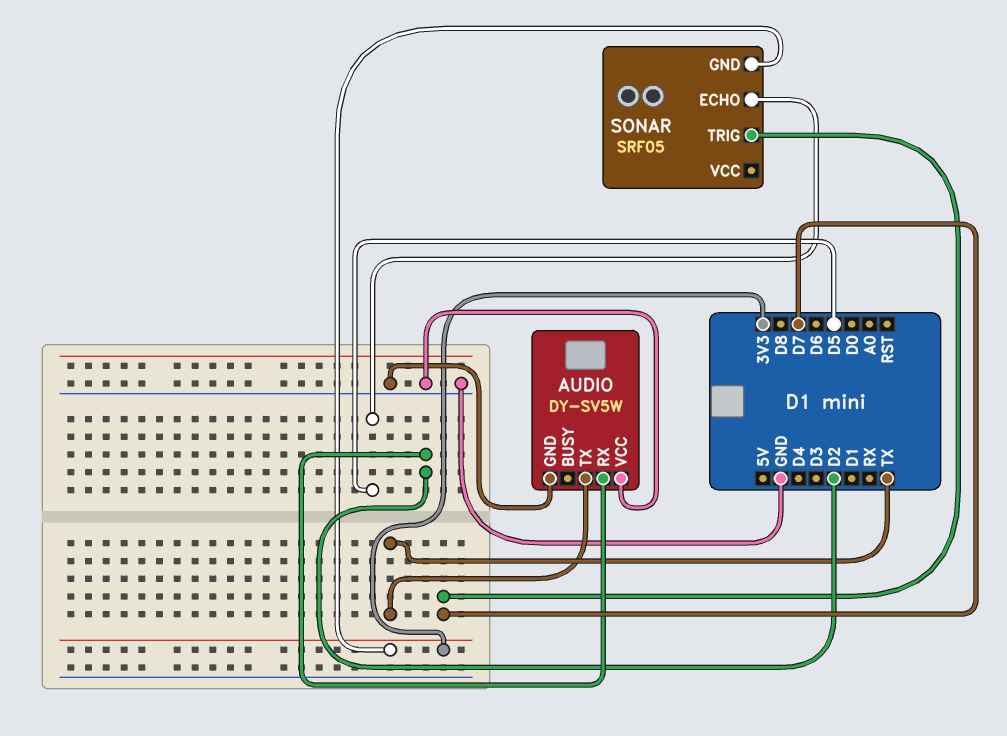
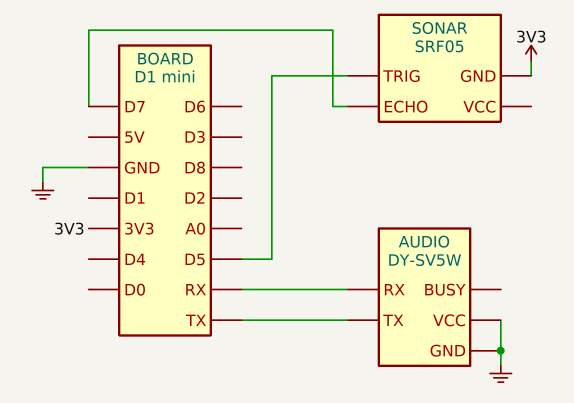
AUDIO pin RX: D2 -> RX
SONAR pin ECHO: D5 -> D7
SONAR pin TRIG: D7 -> D5

